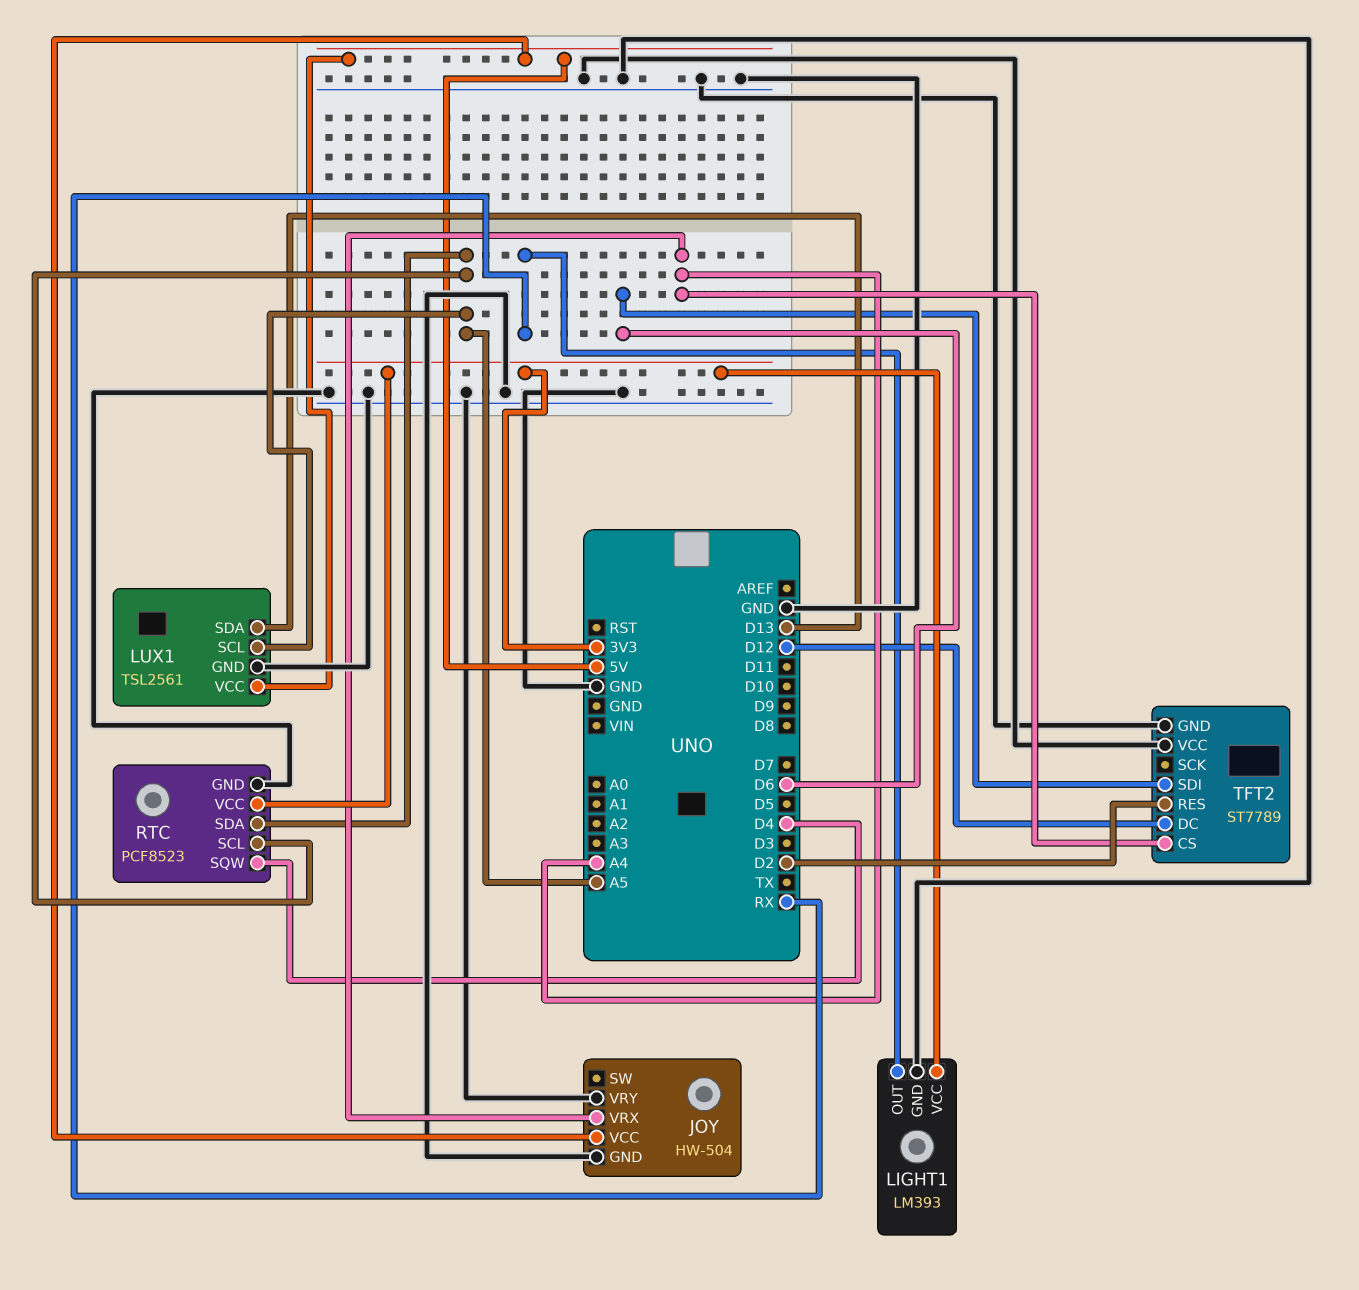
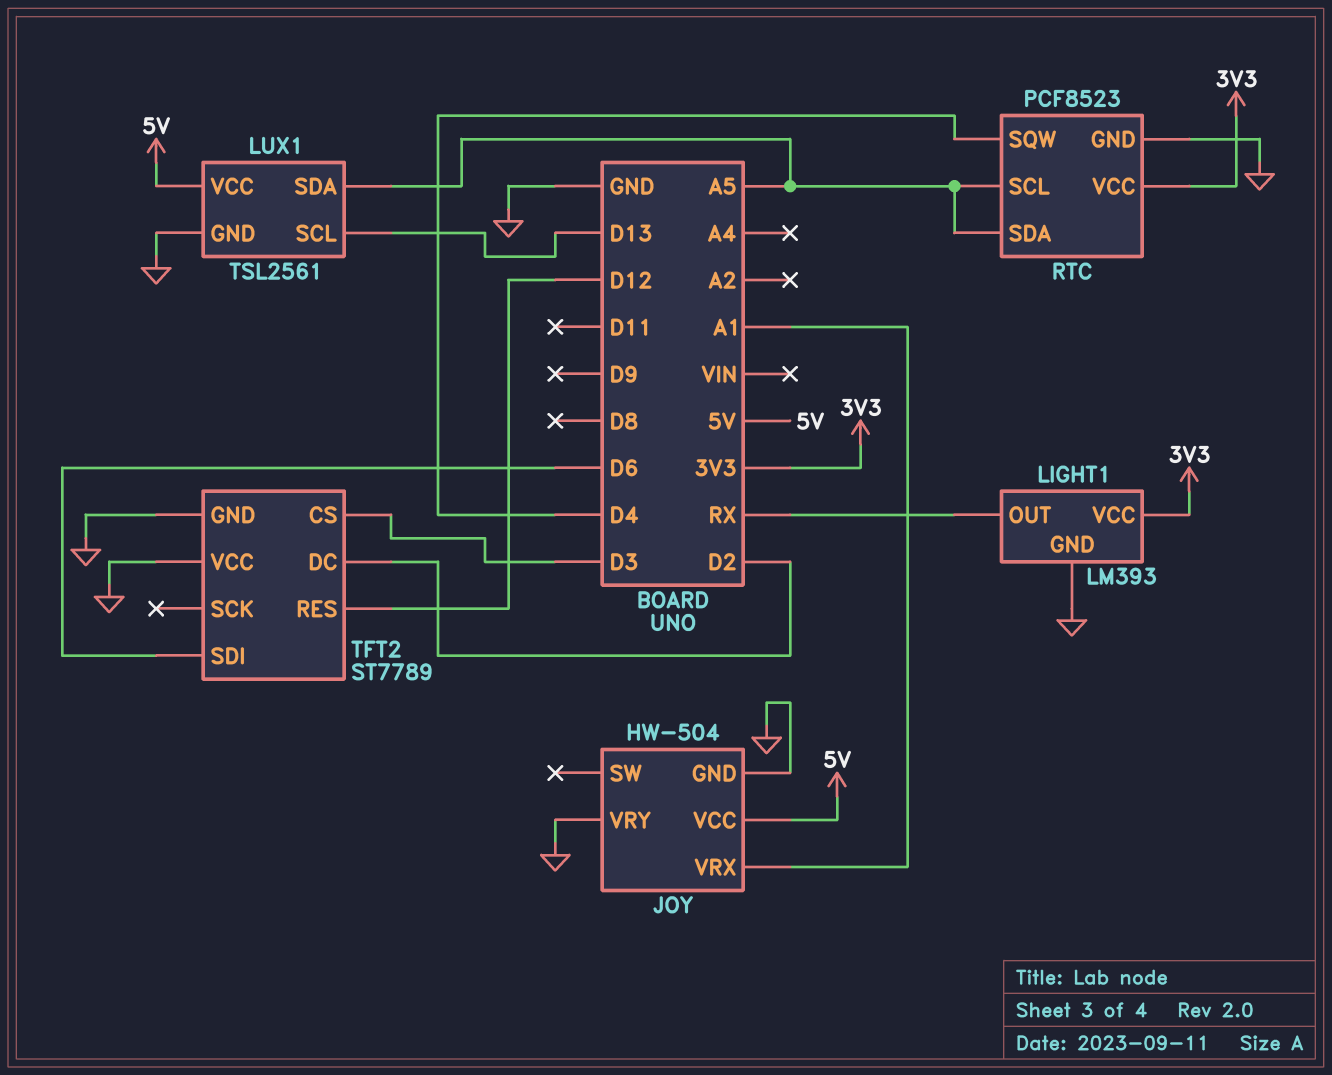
JOY pin VRX: A4 -> A1
LUX1 pin SCL: A5 -> D13
LUX1 pin SDA: D13 -> A5
TFT2 pin CS: A4 -> D3
TFT2 pin DC: D12 -> D2
TFT2 pin RES: D2 -> D12

